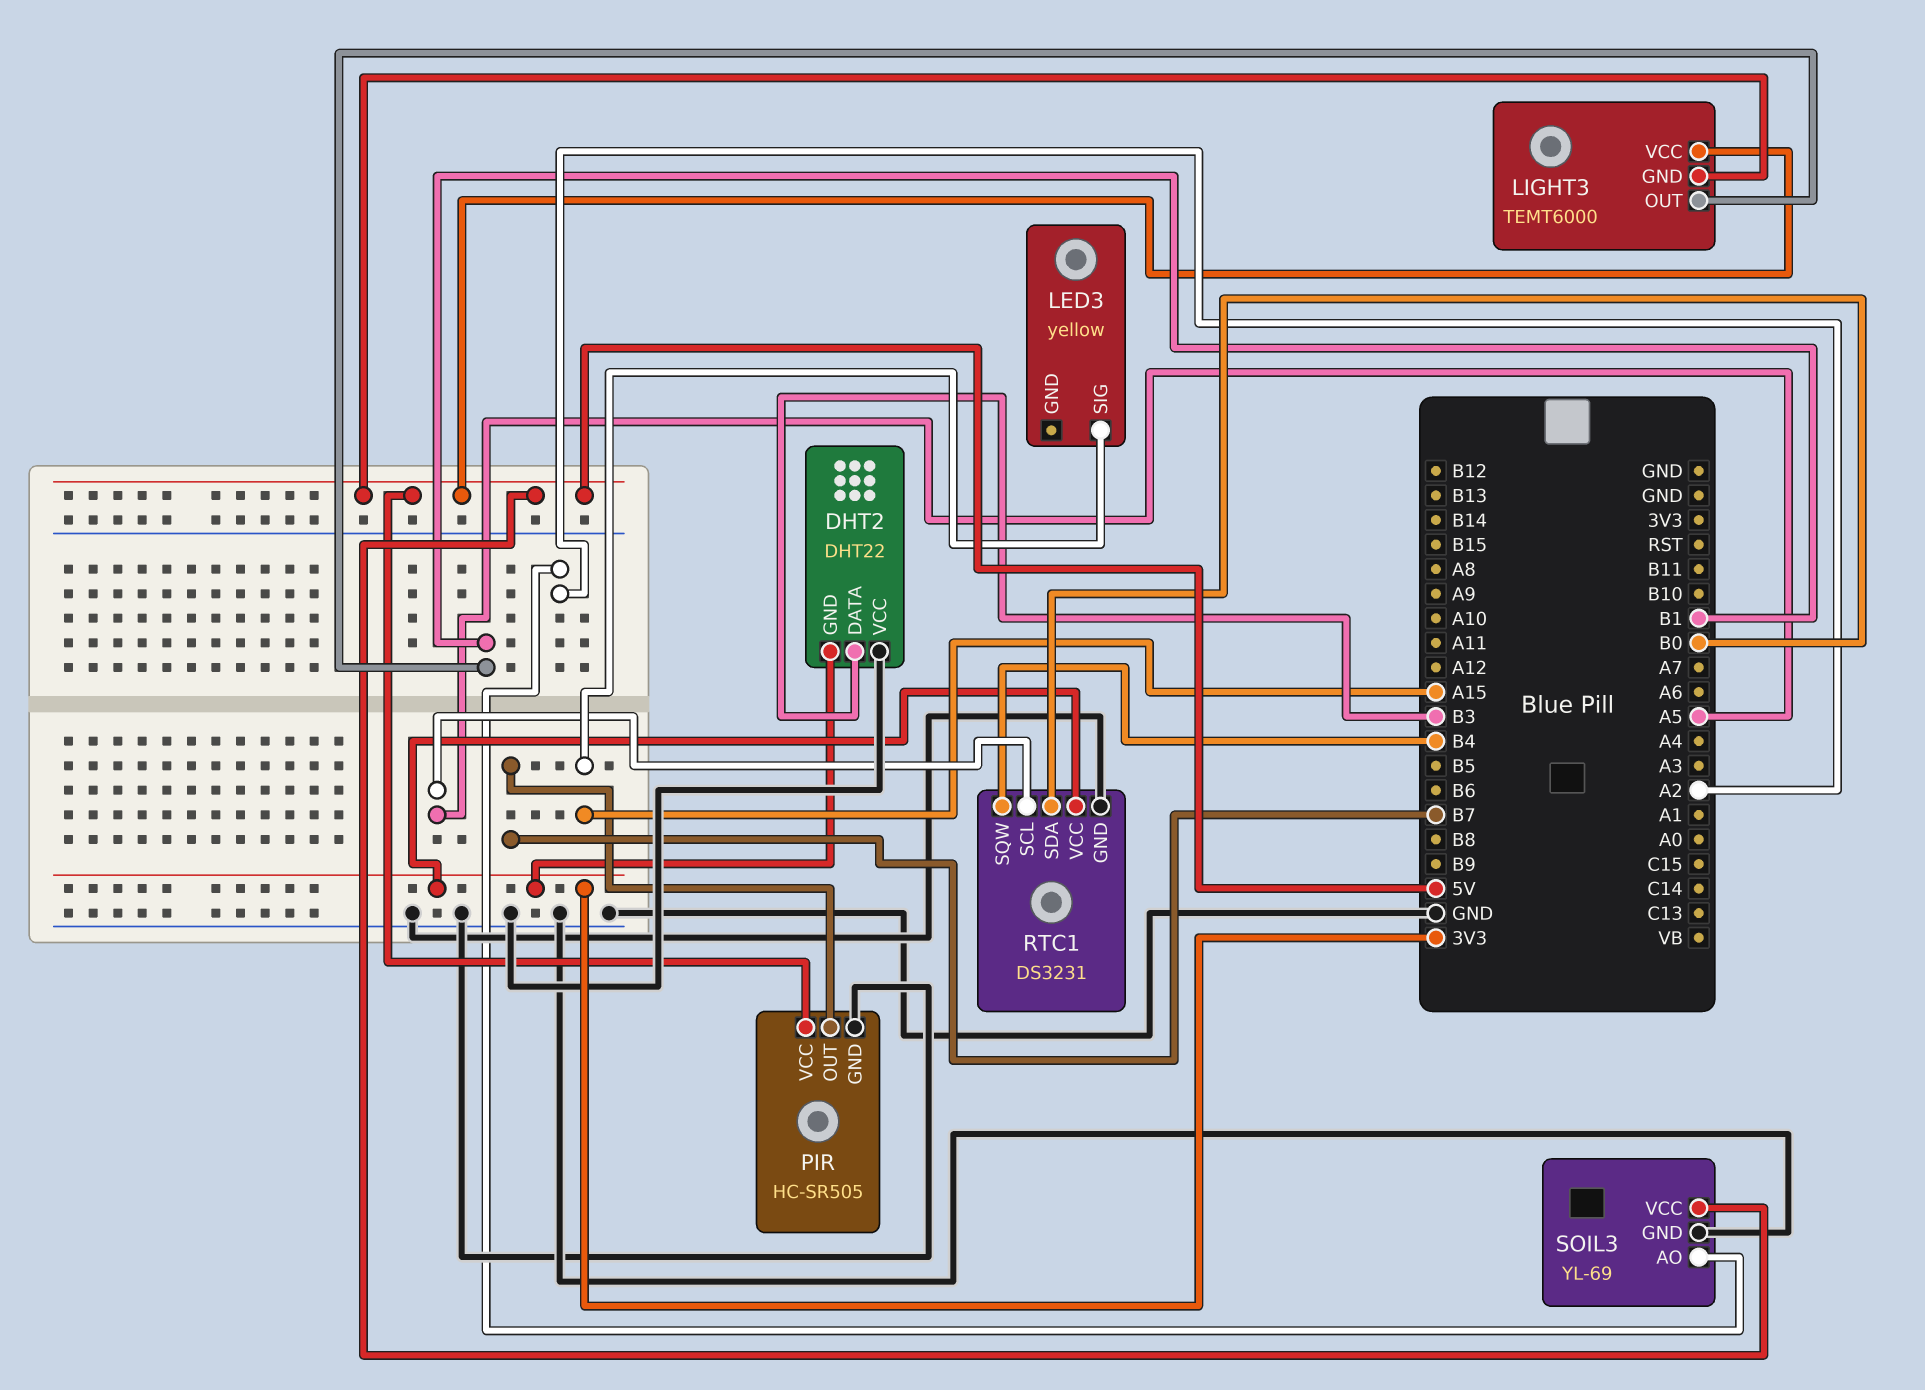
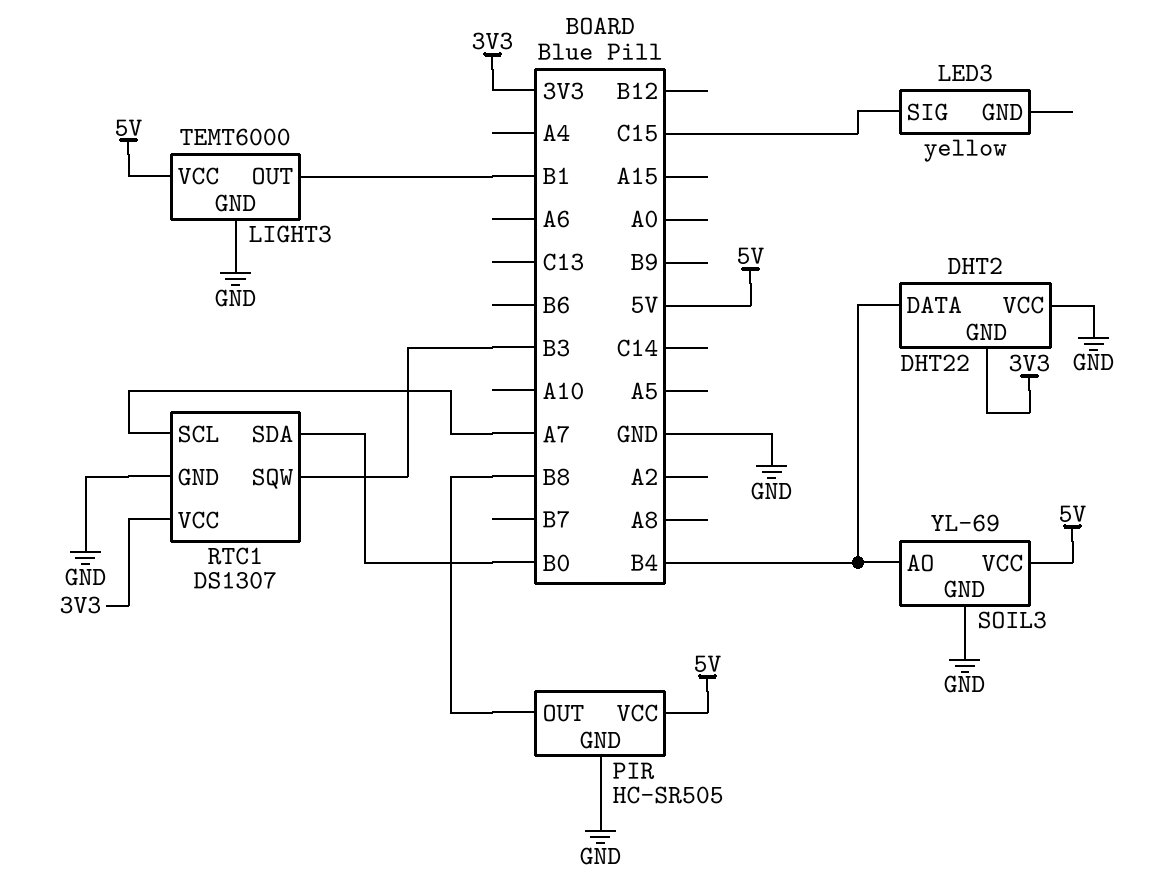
DHT2 pin DATA: B3 -> B4
LED3 pin SIG: A15 -> C15
LIGHT3 pin GND: 5V -> GND
PIR pin OUT: B7 -> B8
RTC1: DS3231 -> DS1307
RTC1 pin SCL: A5 -> A7
RTC1 pin SQW: B4 -> B3
SOIL3 pin AO: A2 -> B4

